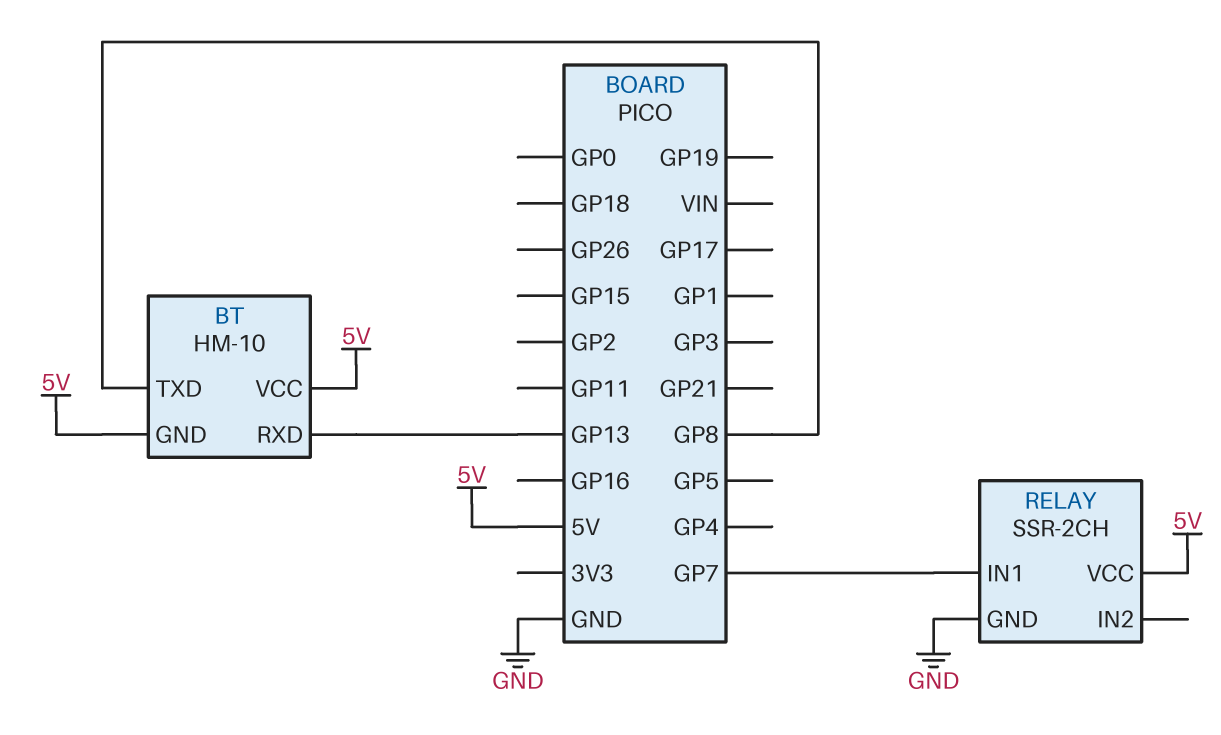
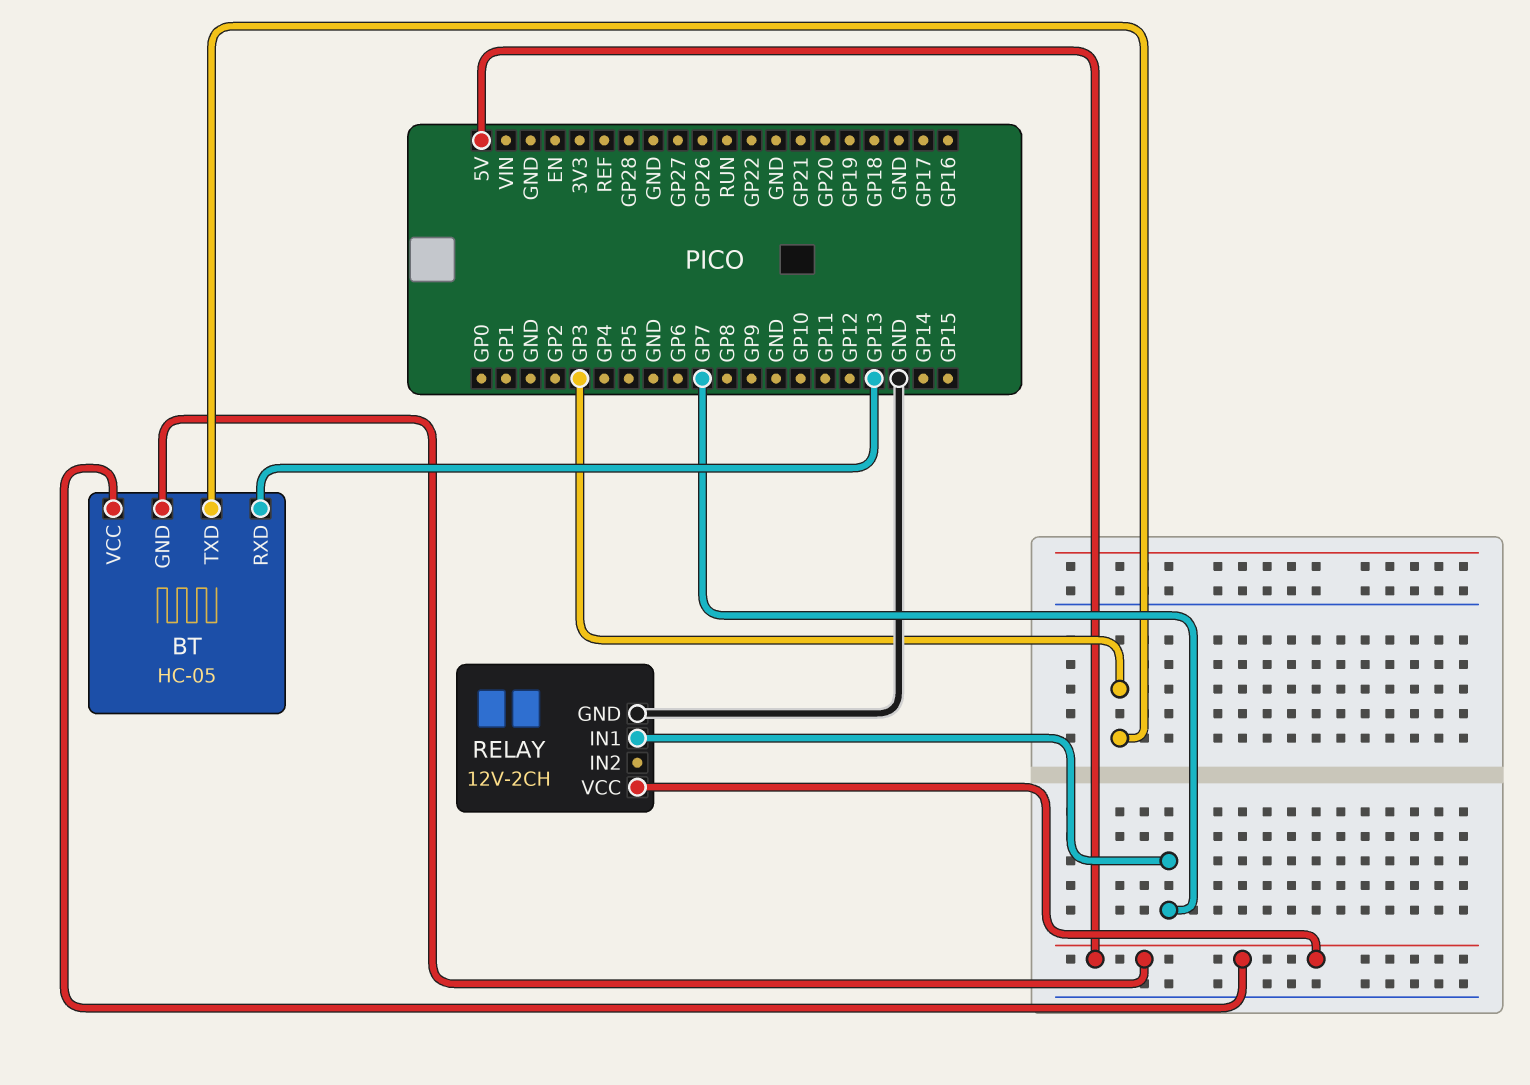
BT: HM-10 -> HC-05
BT pin TXD: GP8 -> GP3
RELAY: SSR-2CH -> 12V-2CH

